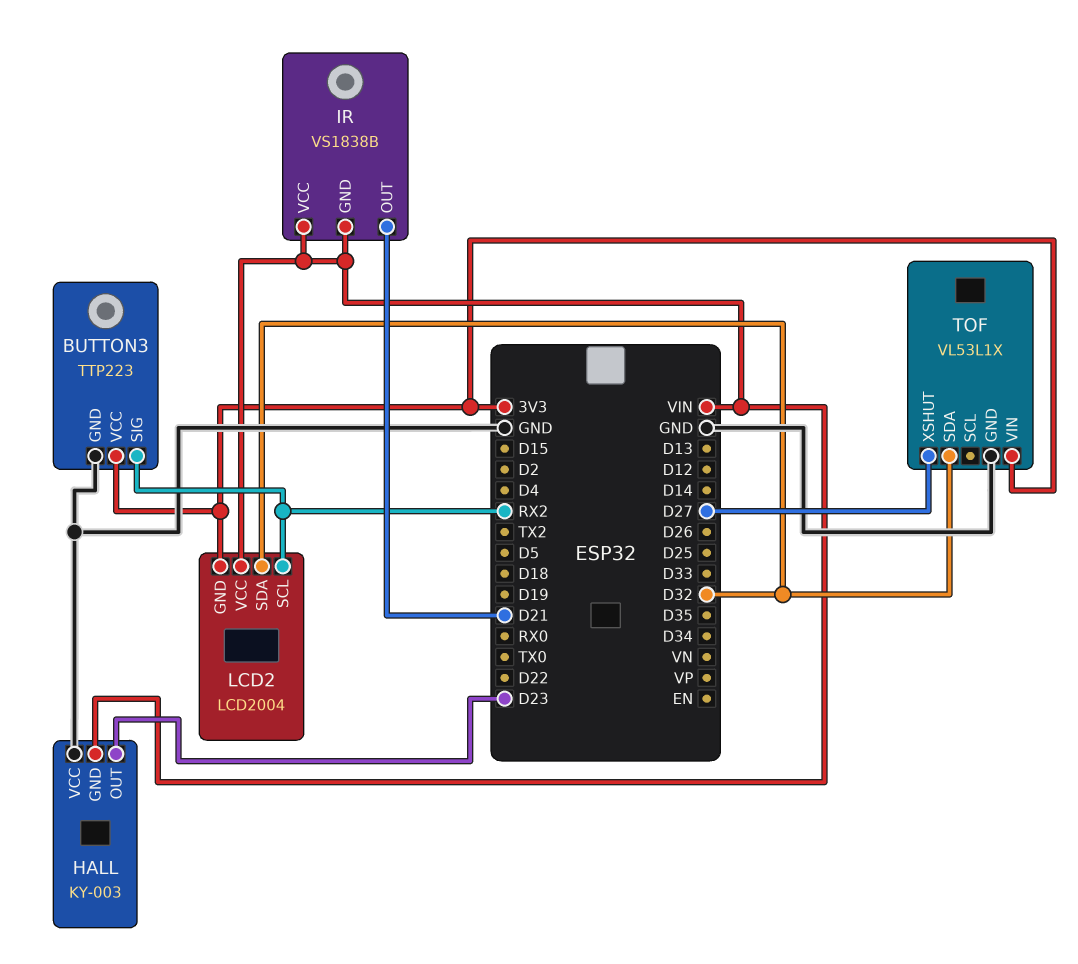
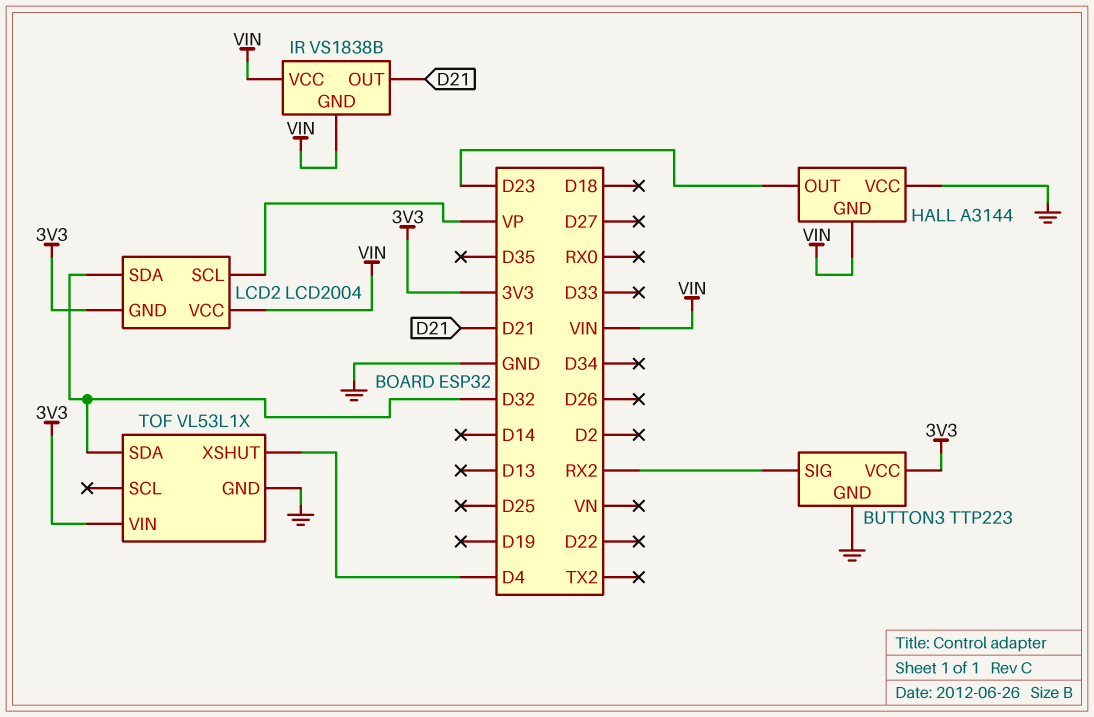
HALL: KY-003 -> A3144
LCD2 pin SCL: RX2 -> VP
TOF pin XSHUT: D27 -> D4

